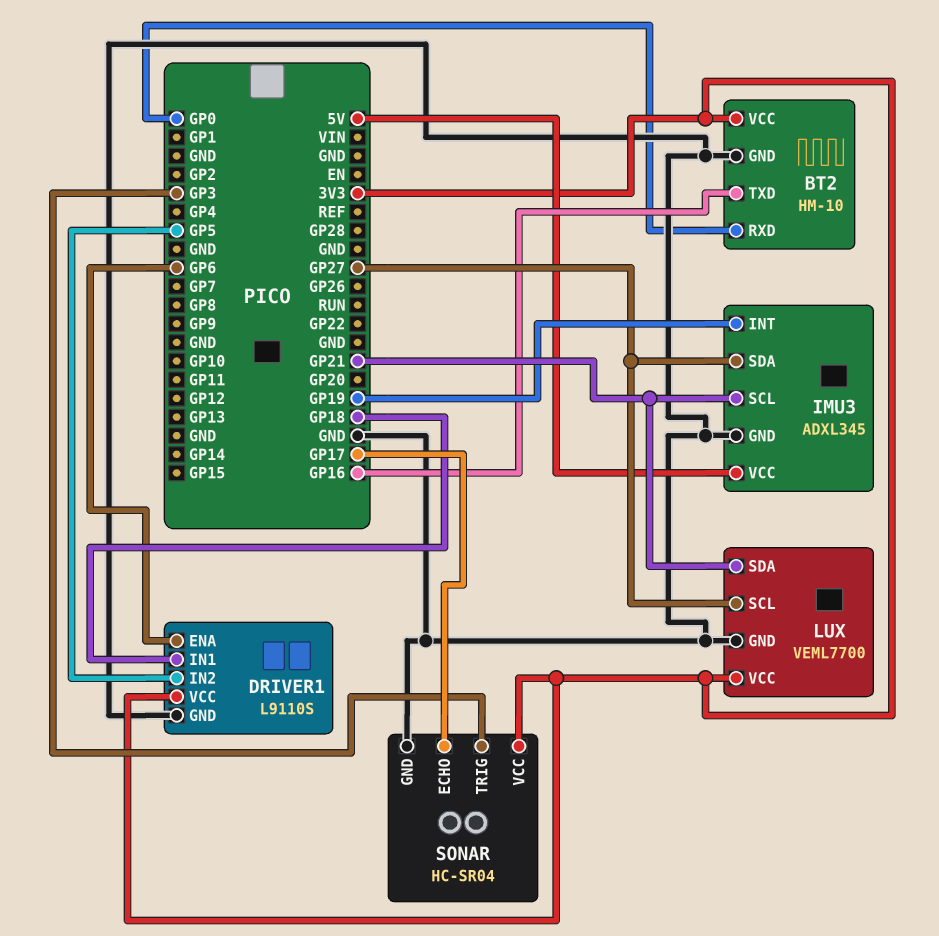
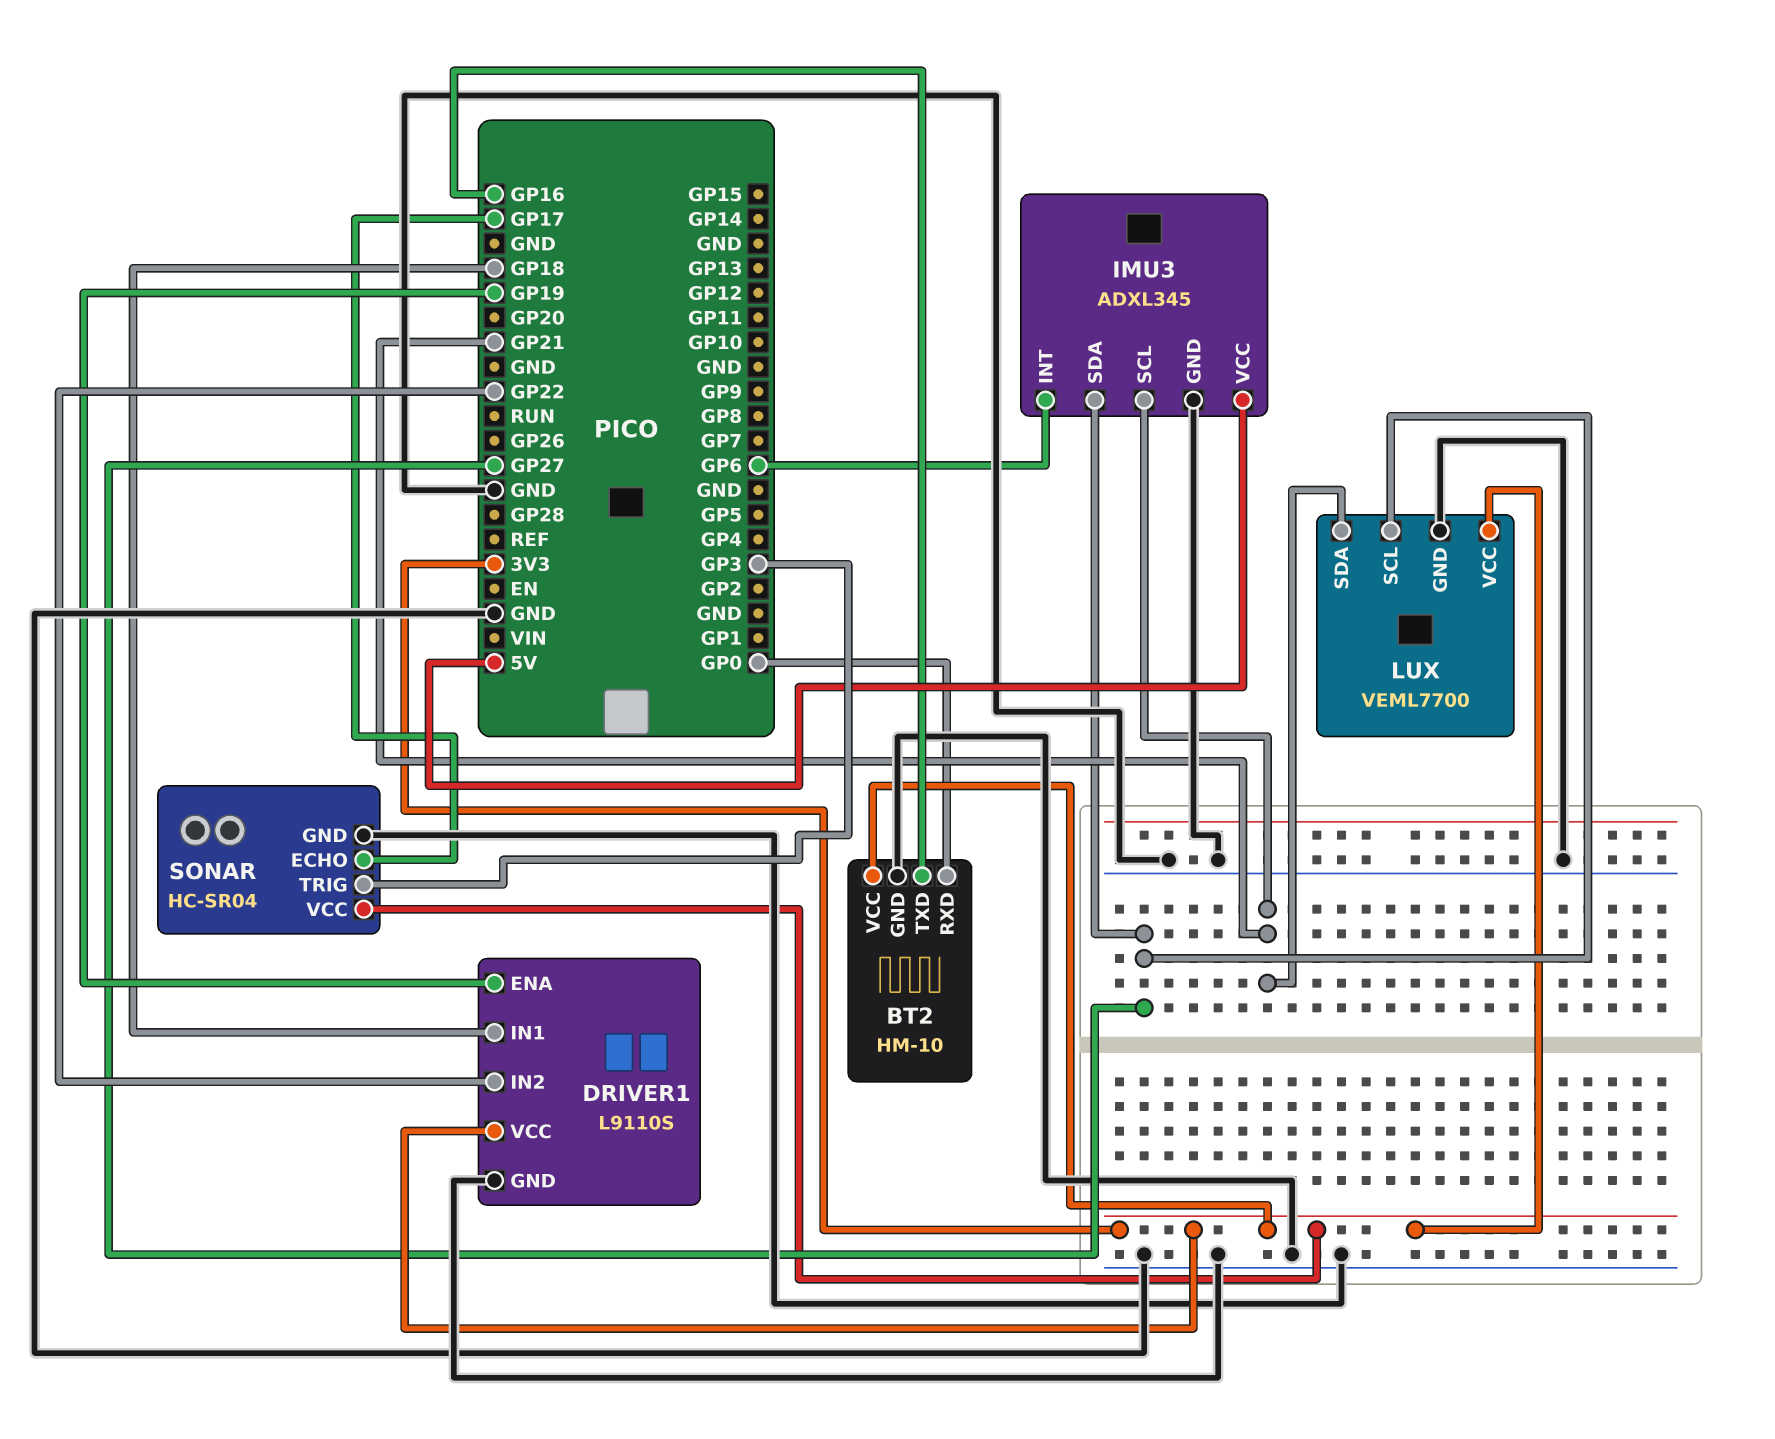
DRIVER1 pin ENA: GP6 -> GP19
DRIVER1 pin IN2: GP5 -> GP22
IMU3 pin INT: GP19 -> GP6

